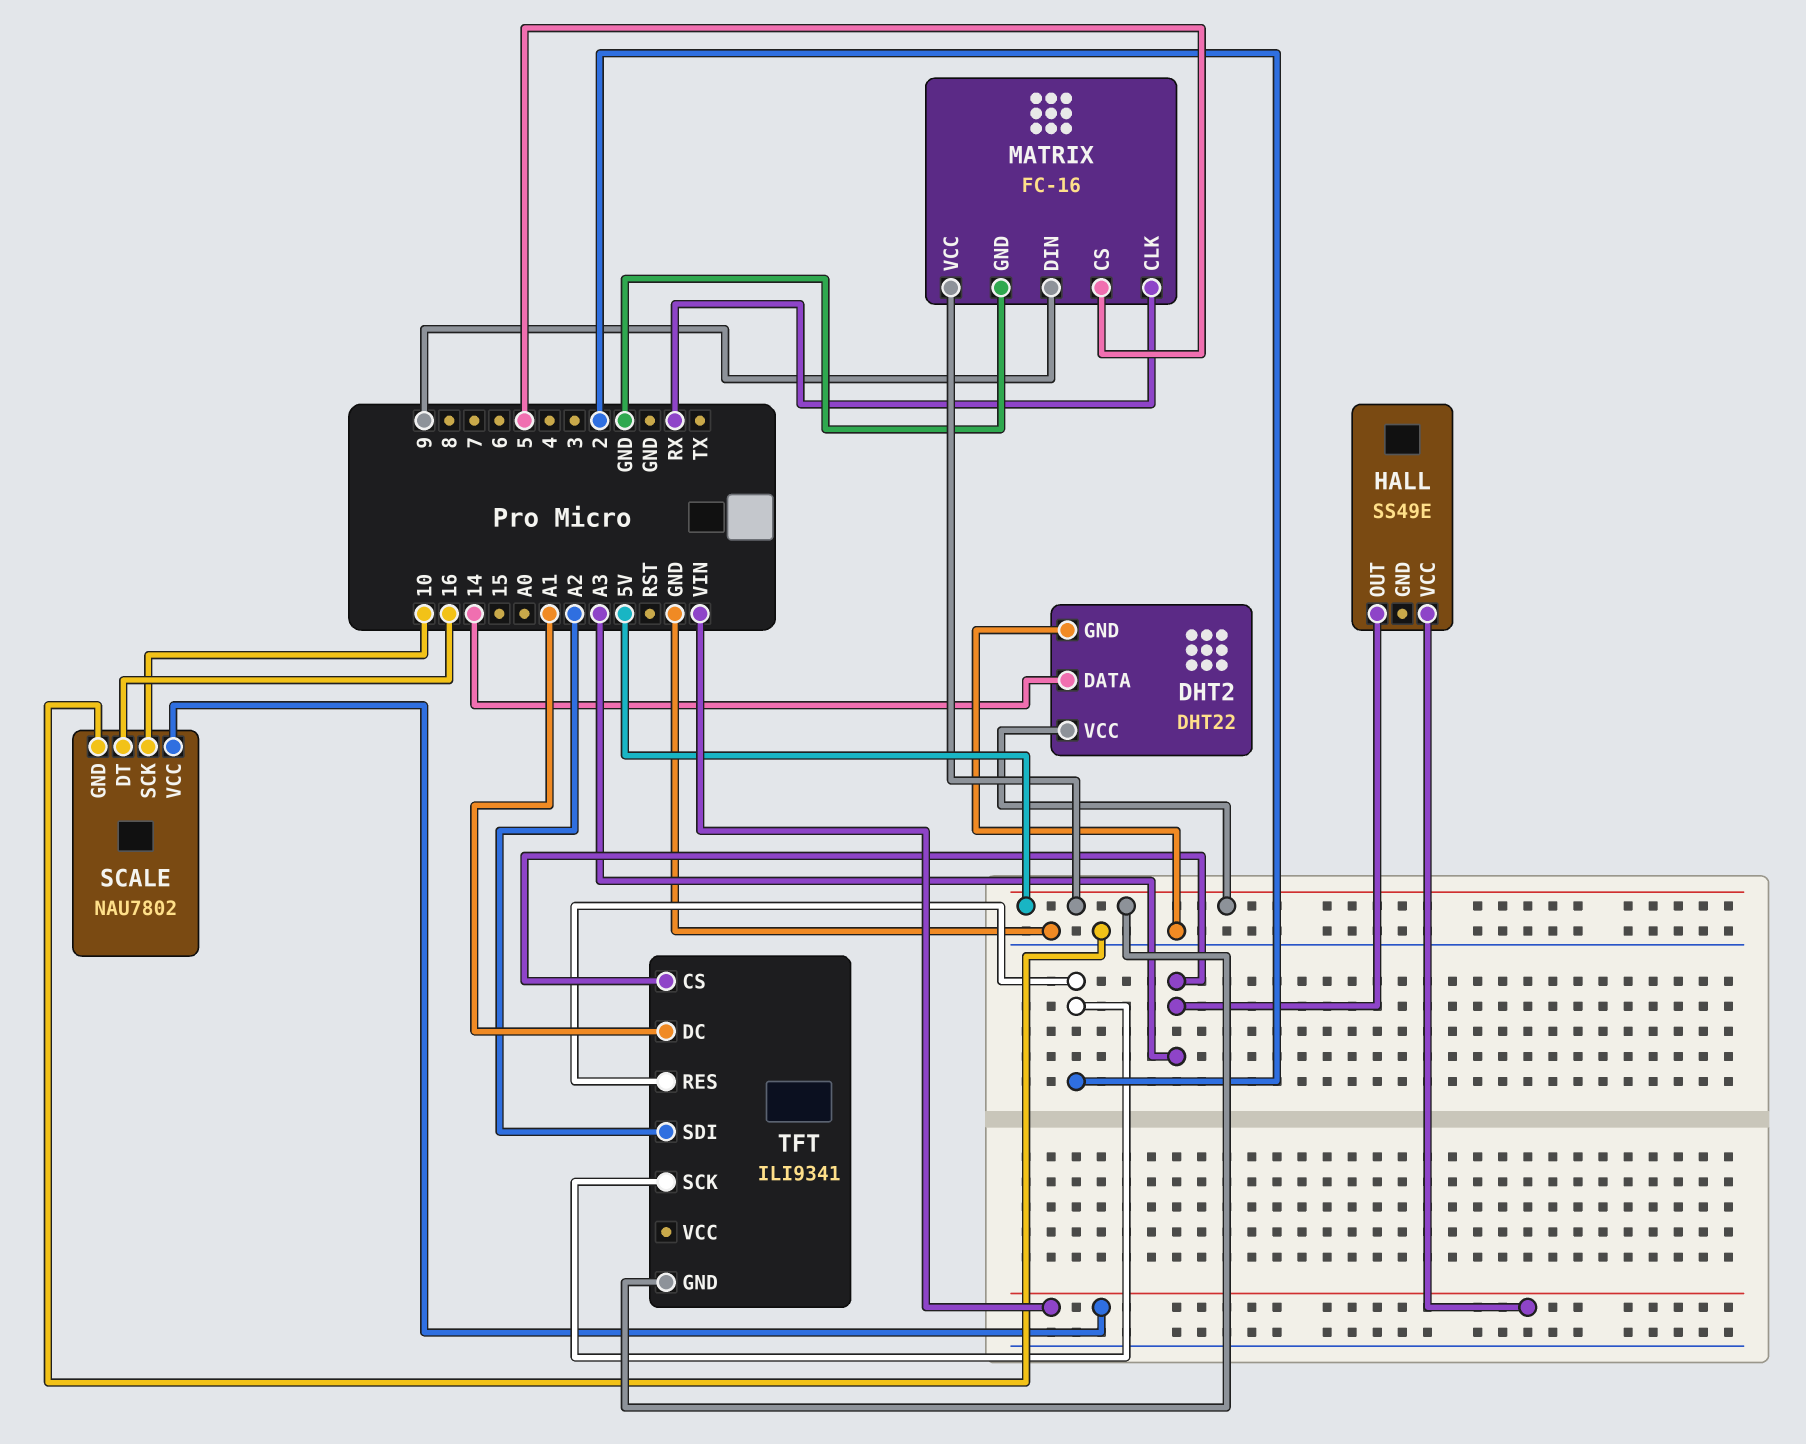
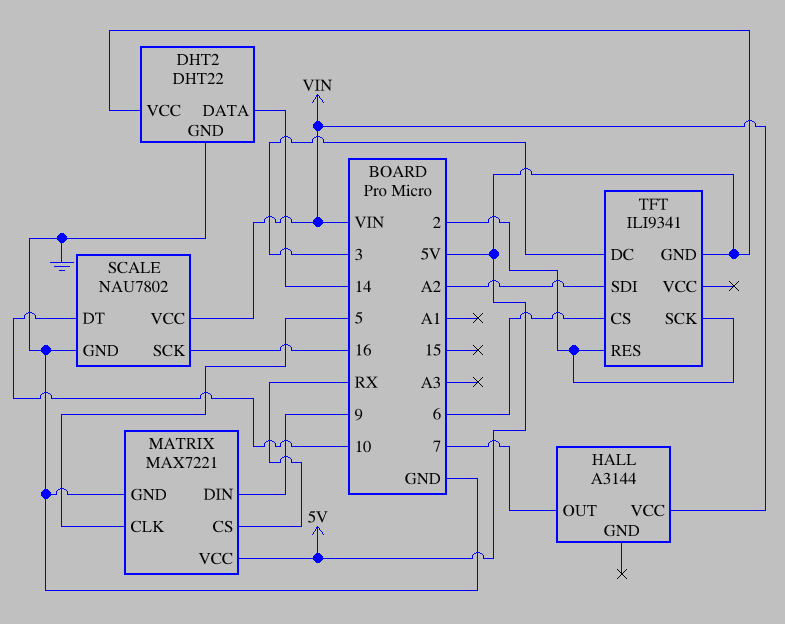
HALL: SS49E -> A3144
HALL pin OUT: A3 -> 7
MATRIX: FC-16 -> MAX7221
MATRIX pin CLK: RX -> 5
MATRIX pin CS: 5 -> RX
SCALE pin DT: 16 -> 10
SCALE pin SCK: 10 -> 16
TFT pin CS: A3 -> 6
TFT pin DC: A1 -> 3

